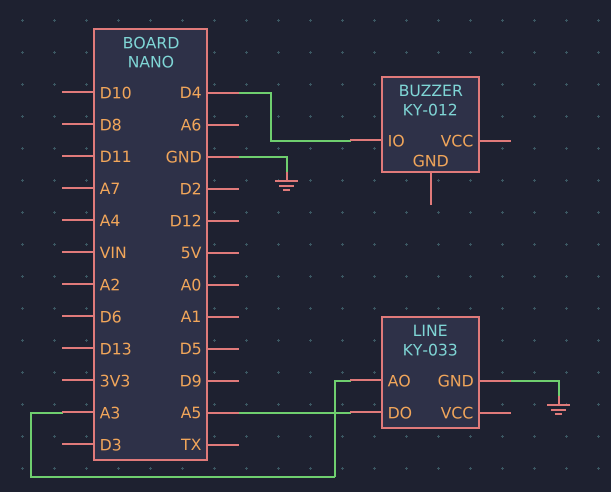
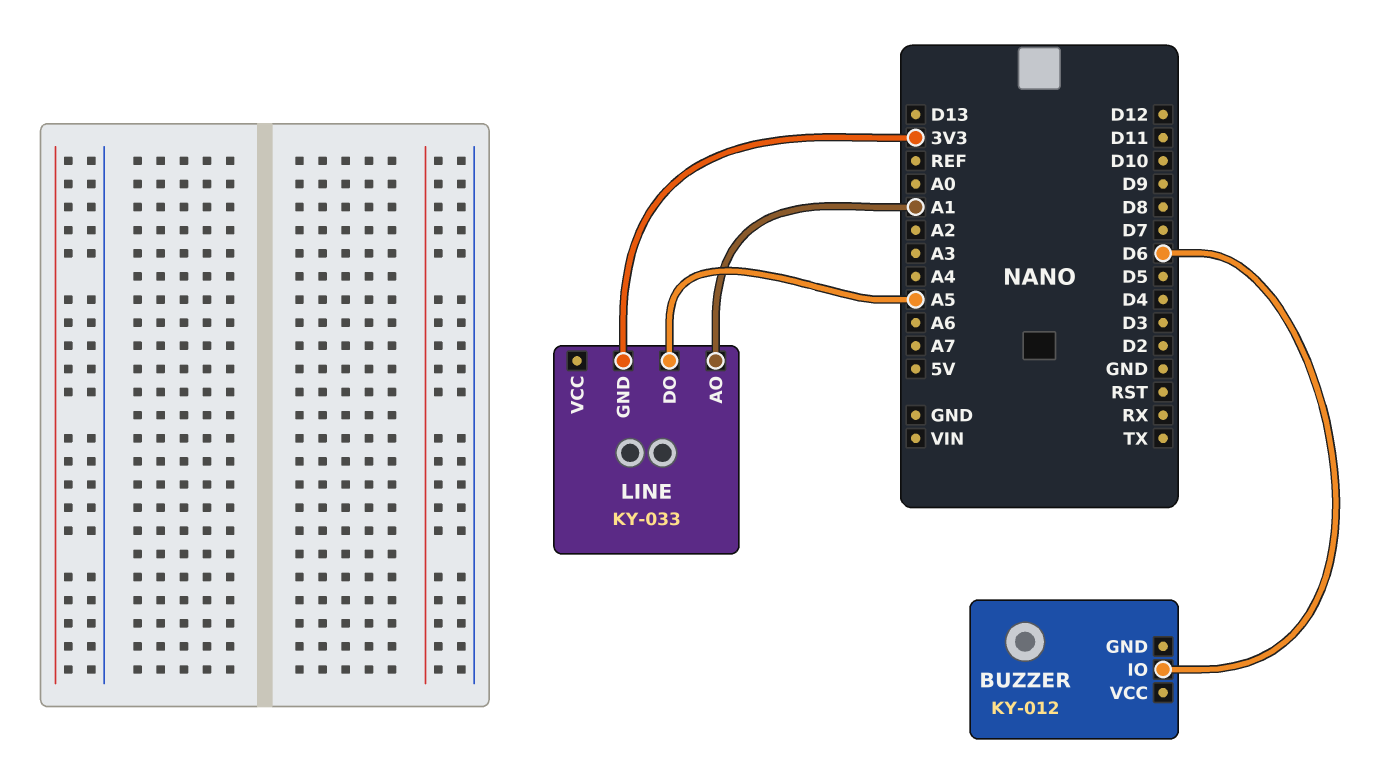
BUZZER pin IO: D4 -> D6
LINE pin AO: A3 -> A1
LINE pin GND: GND -> 3V3

